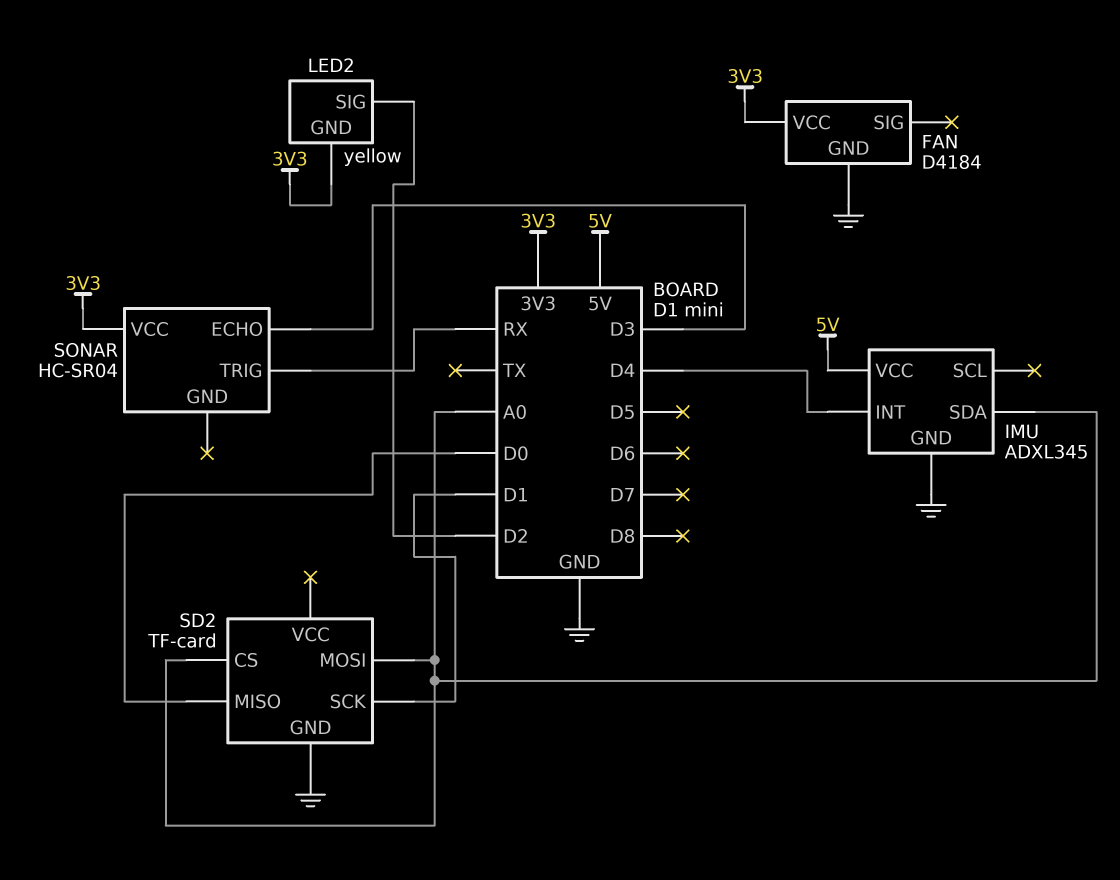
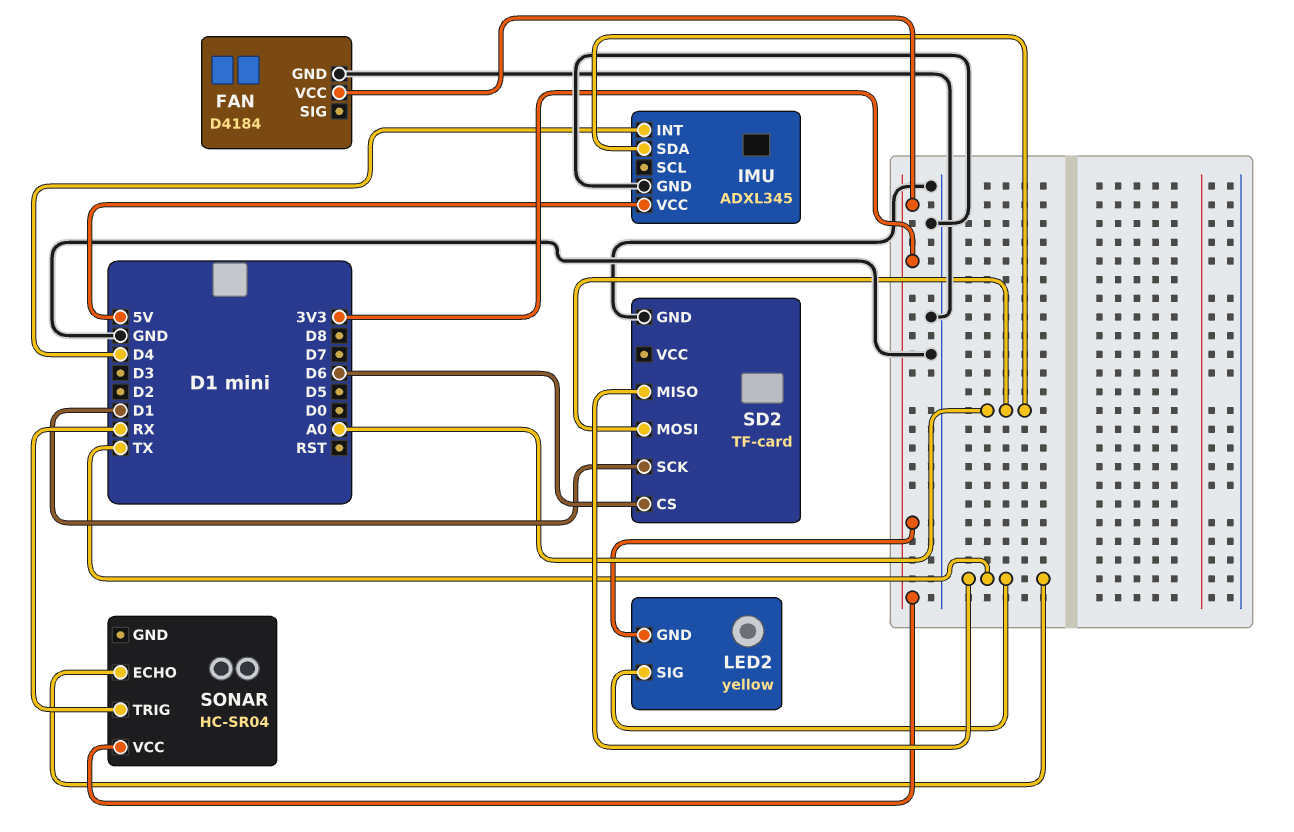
LED2 pin SIG: D2 -> TX
SD2 pin CS: A0 -> D6
SD2 pin MISO: D0 -> TX
SONAR pin ECHO: D3 -> TX

